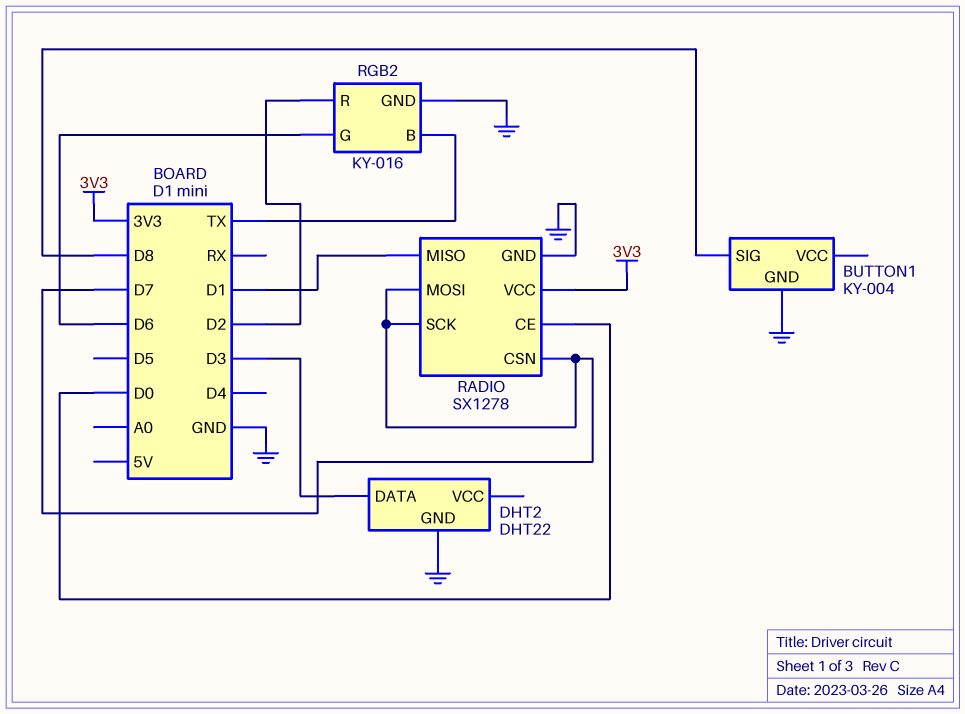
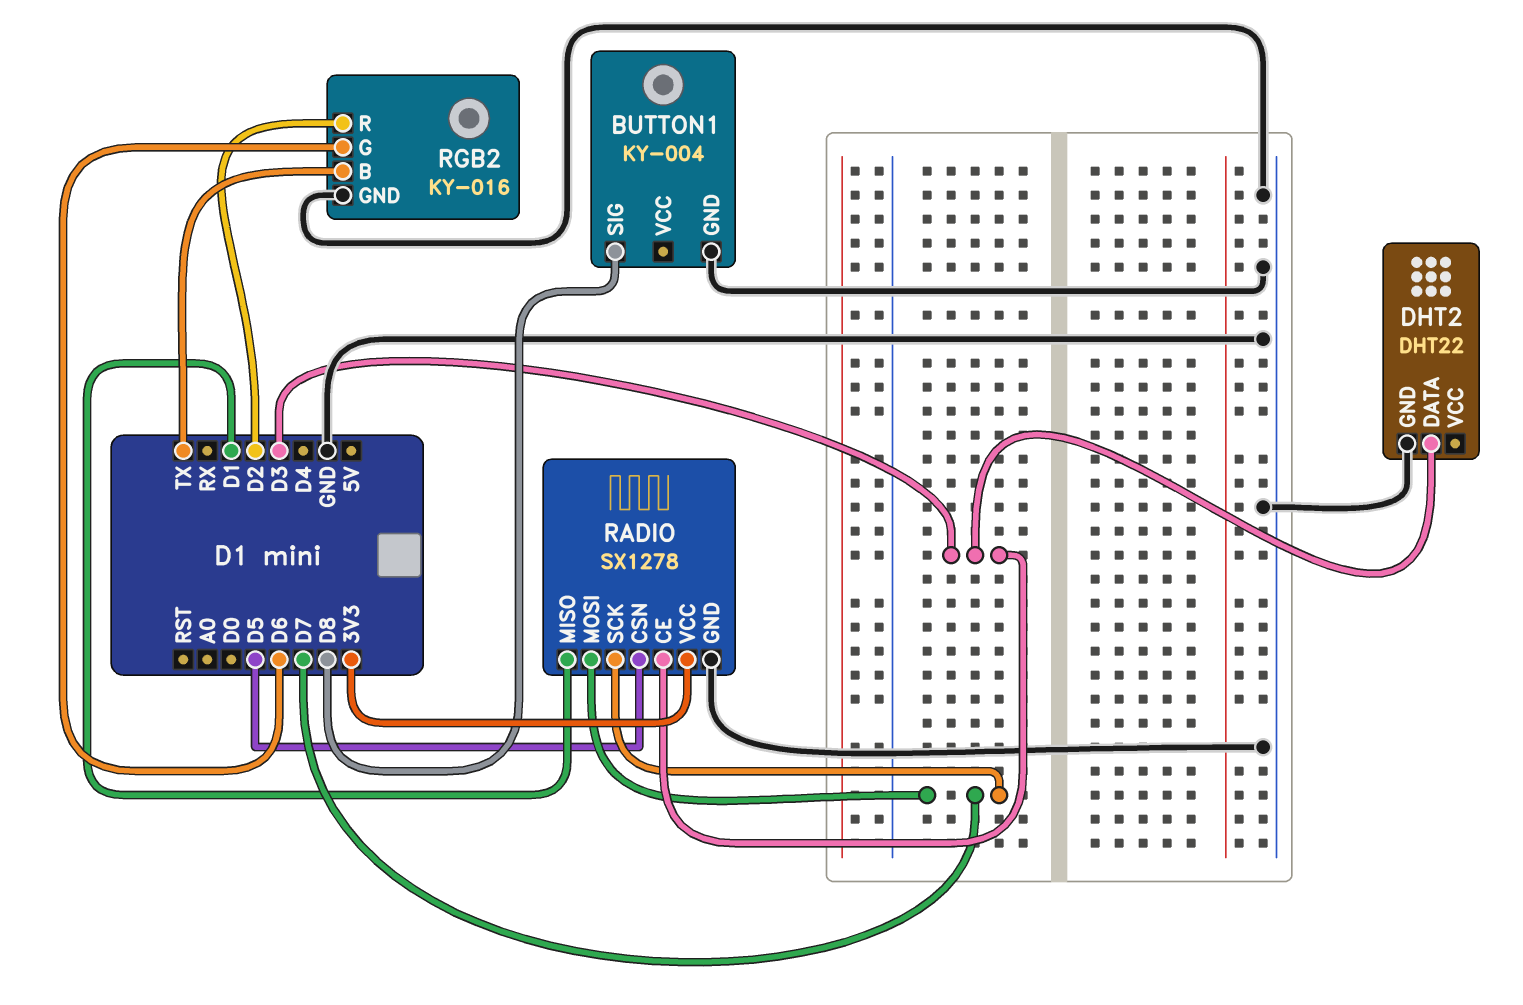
RADIO pin CE: D0 -> D3
RADIO pin CSN: D7 -> D5

